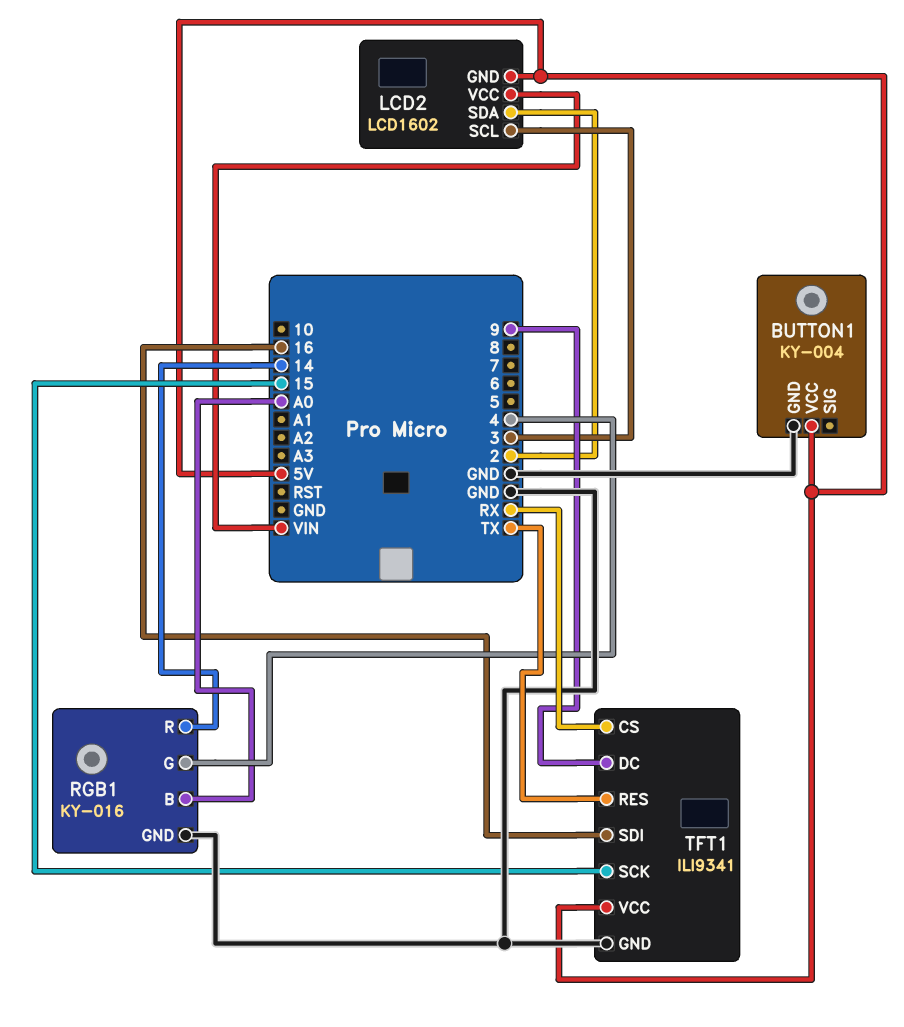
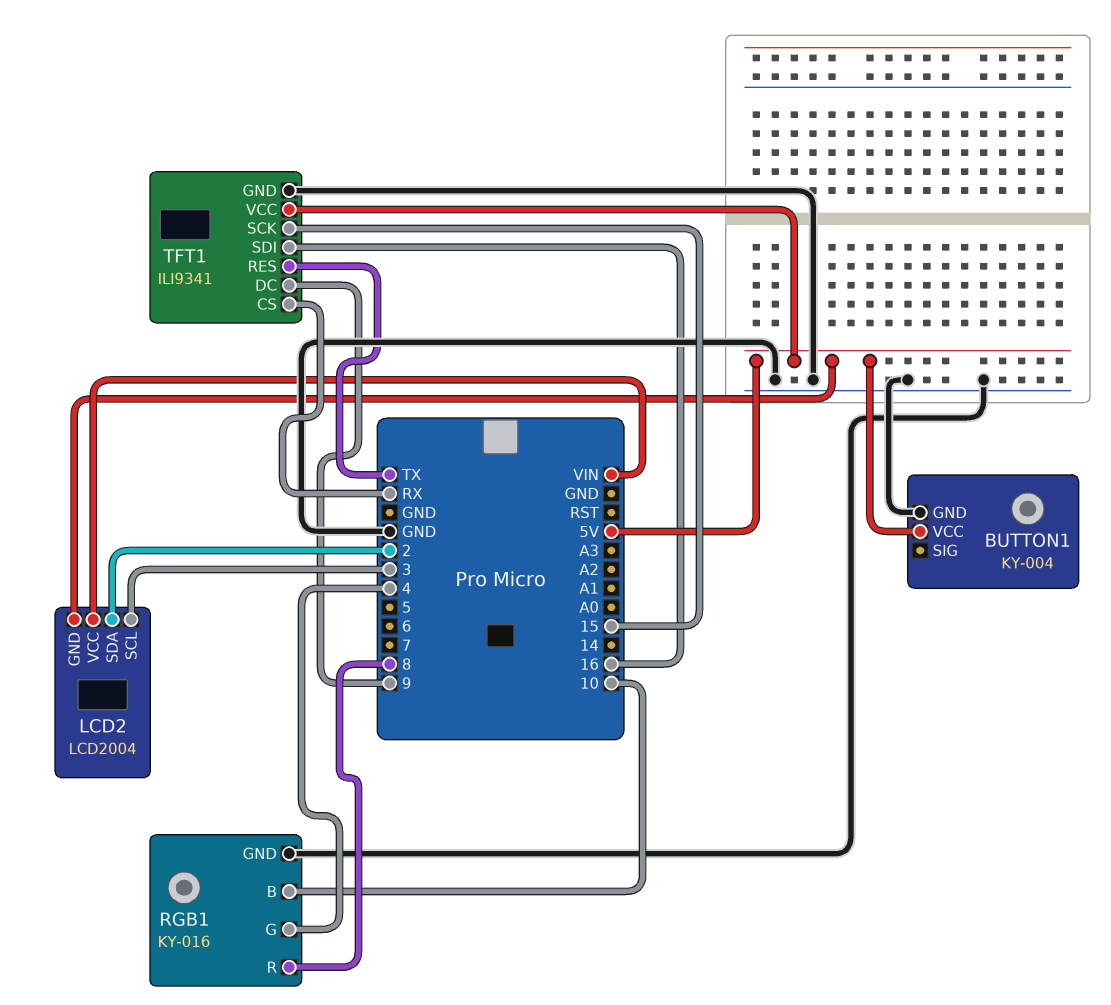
LCD2: LCD1602 -> LCD2004
RGB1 pin B: A0 -> 10
RGB1 pin R: 14 -> 8

